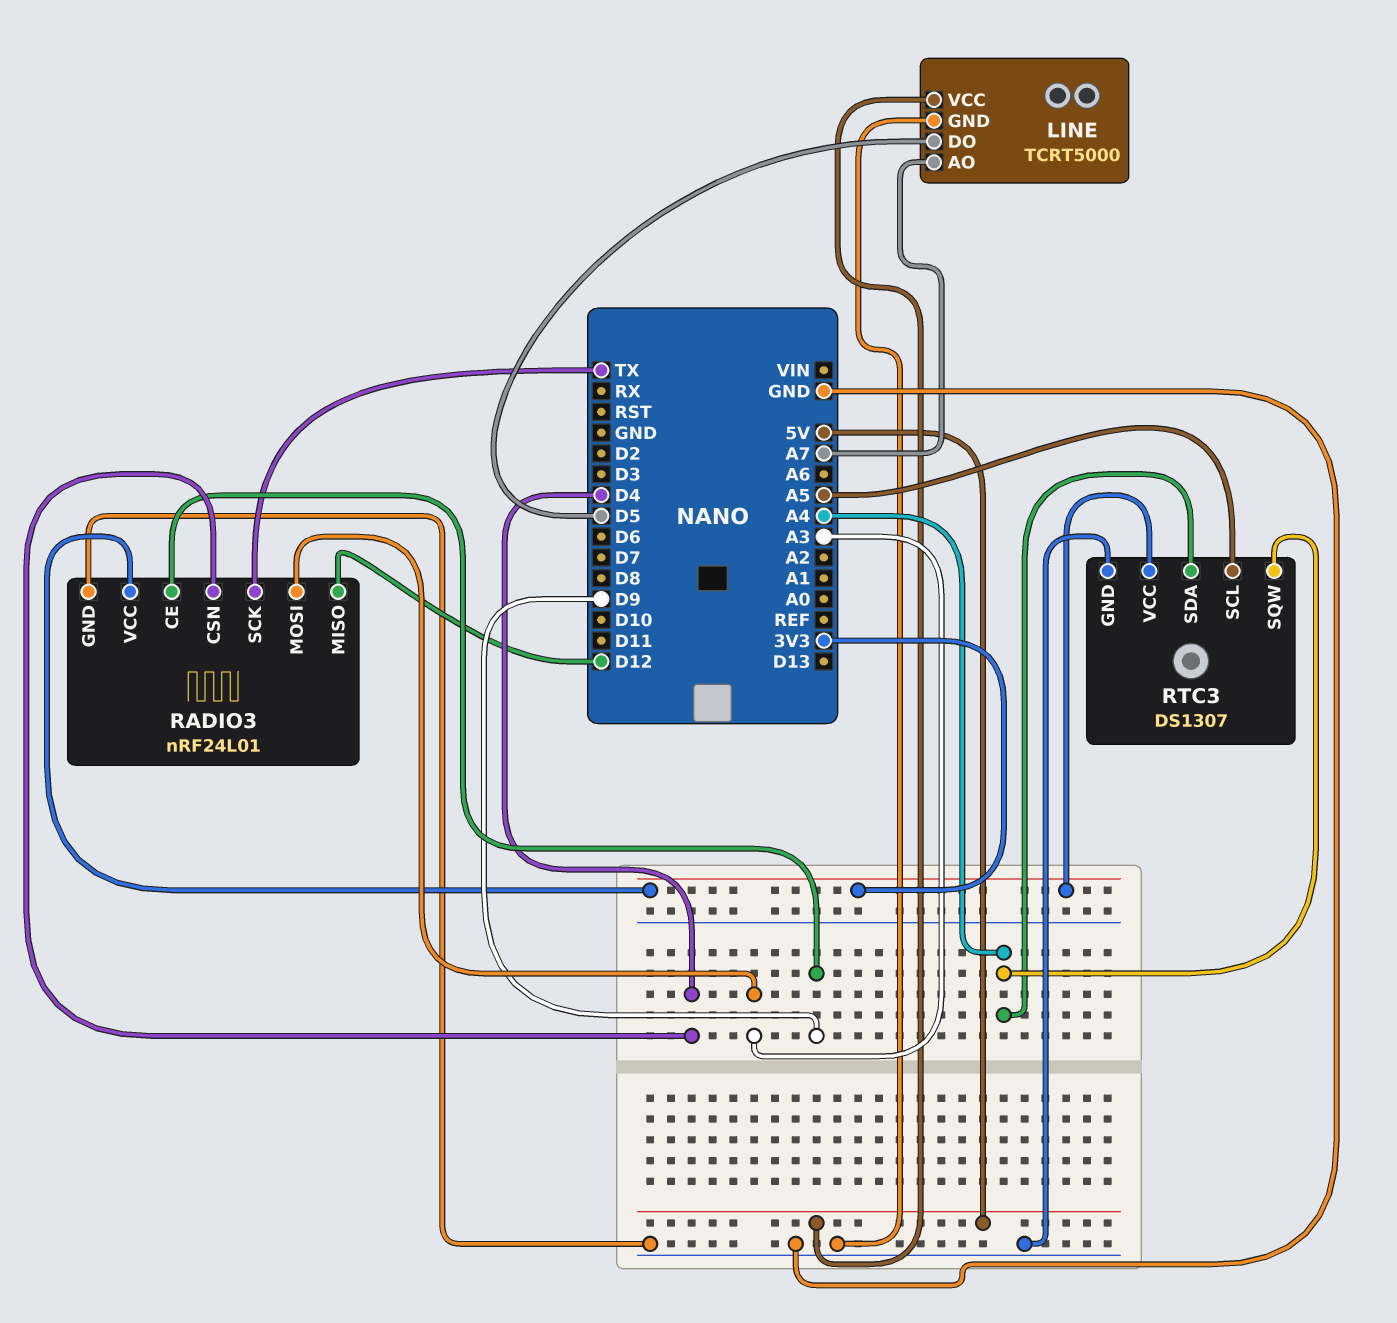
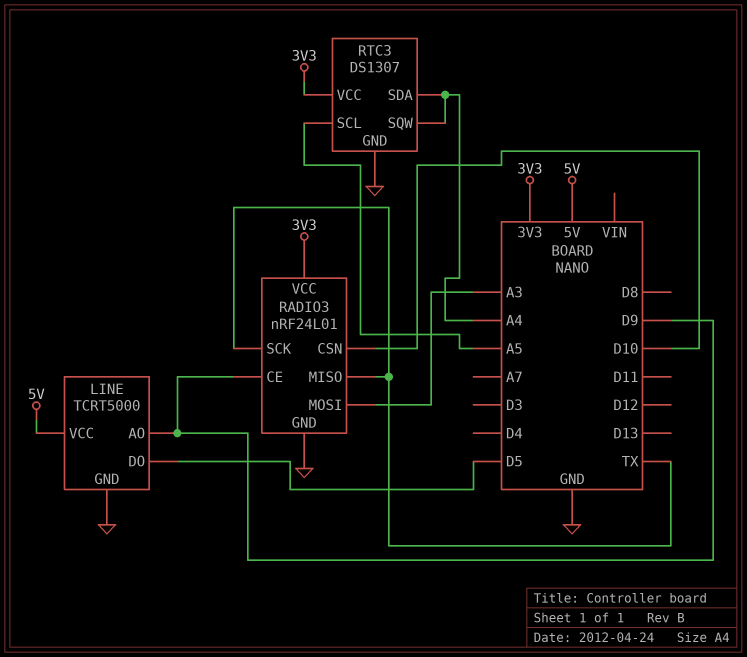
LINE pin AO: A7 -> D9
RADIO3 pin CSN: D4 -> D10
RADIO3 pin MISO: D12 -> TX

